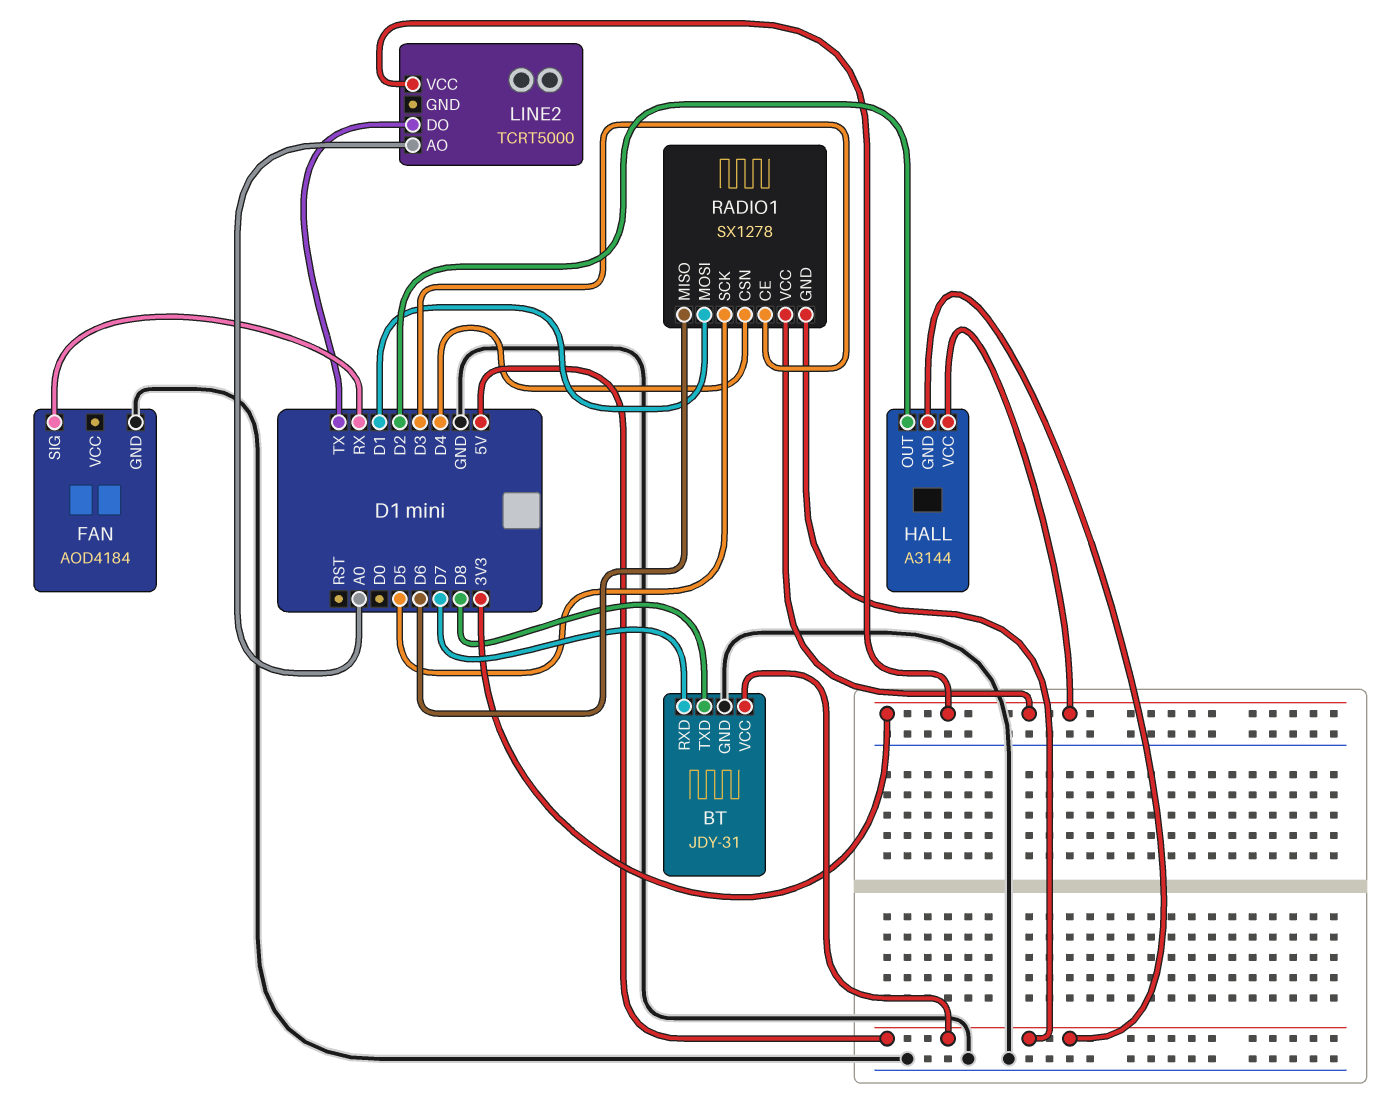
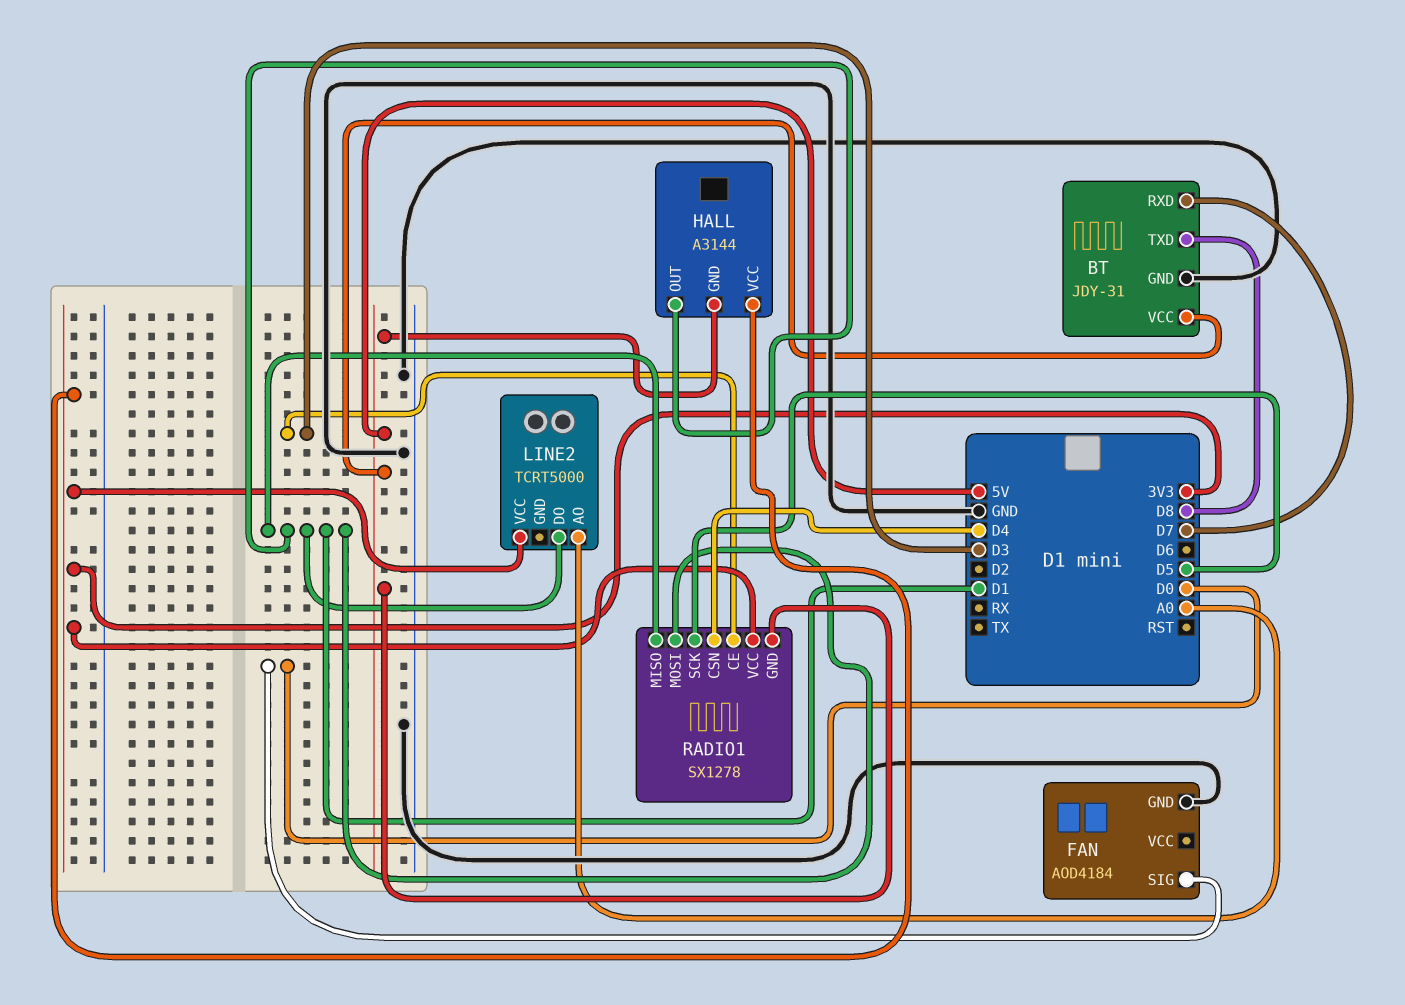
FAN pin SIG: RX -> D0
HALL pin OUT: D2 -> D1
LINE2 pin DO: TX -> D1
RADIO1 pin MISO: D6 -> D1

